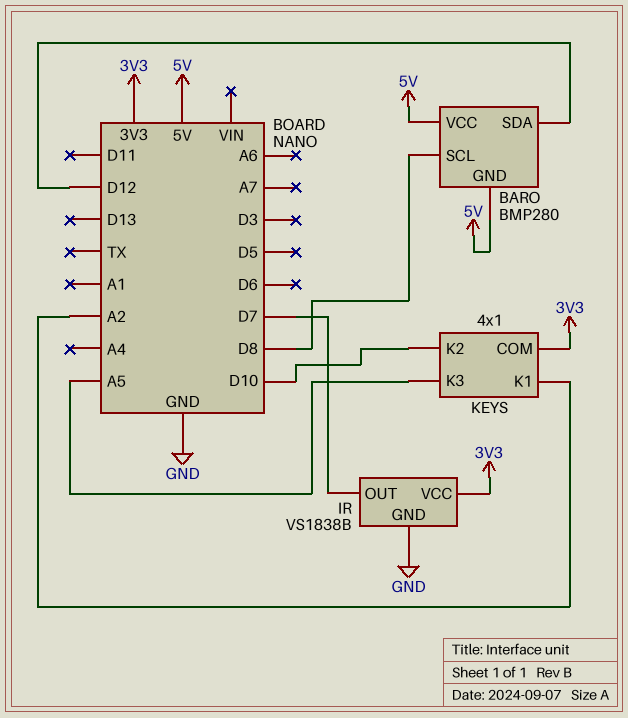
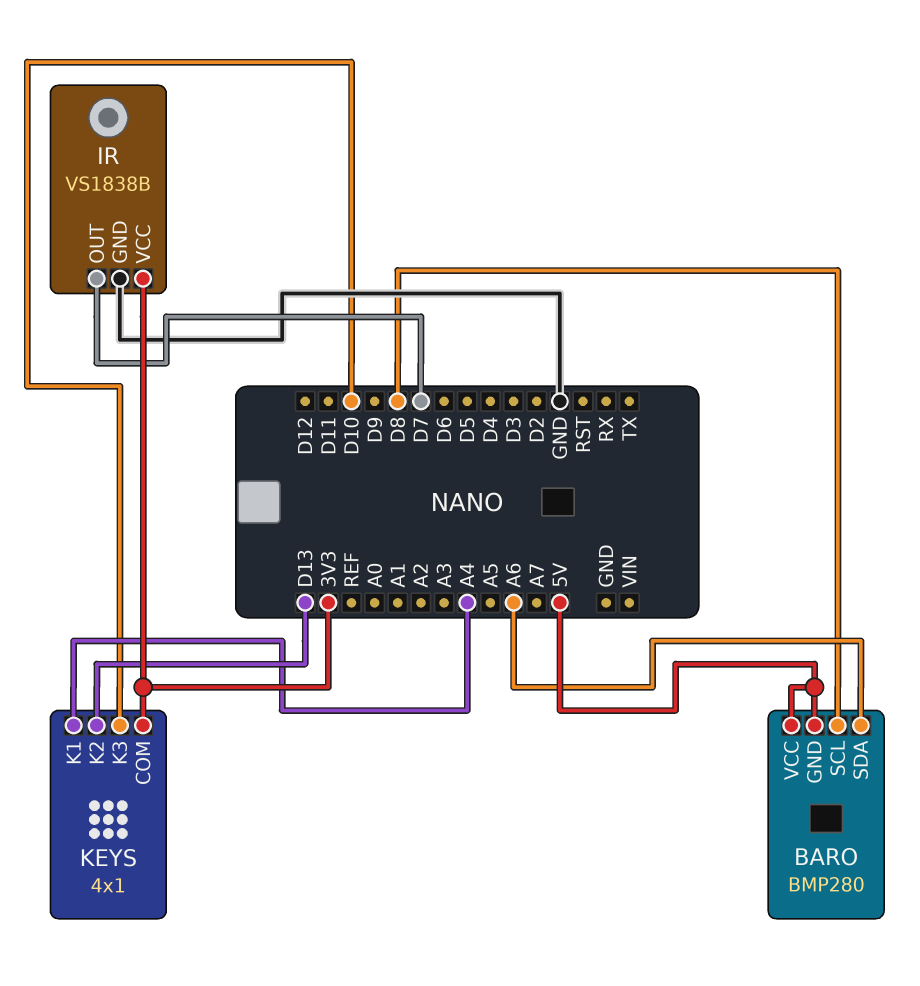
BARO pin SDA: D12 -> A6
KEYS pin K1: A2 -> A4
KEYS pin K2: D10 -> D13
KEYS pin K3: A5 -> D10

